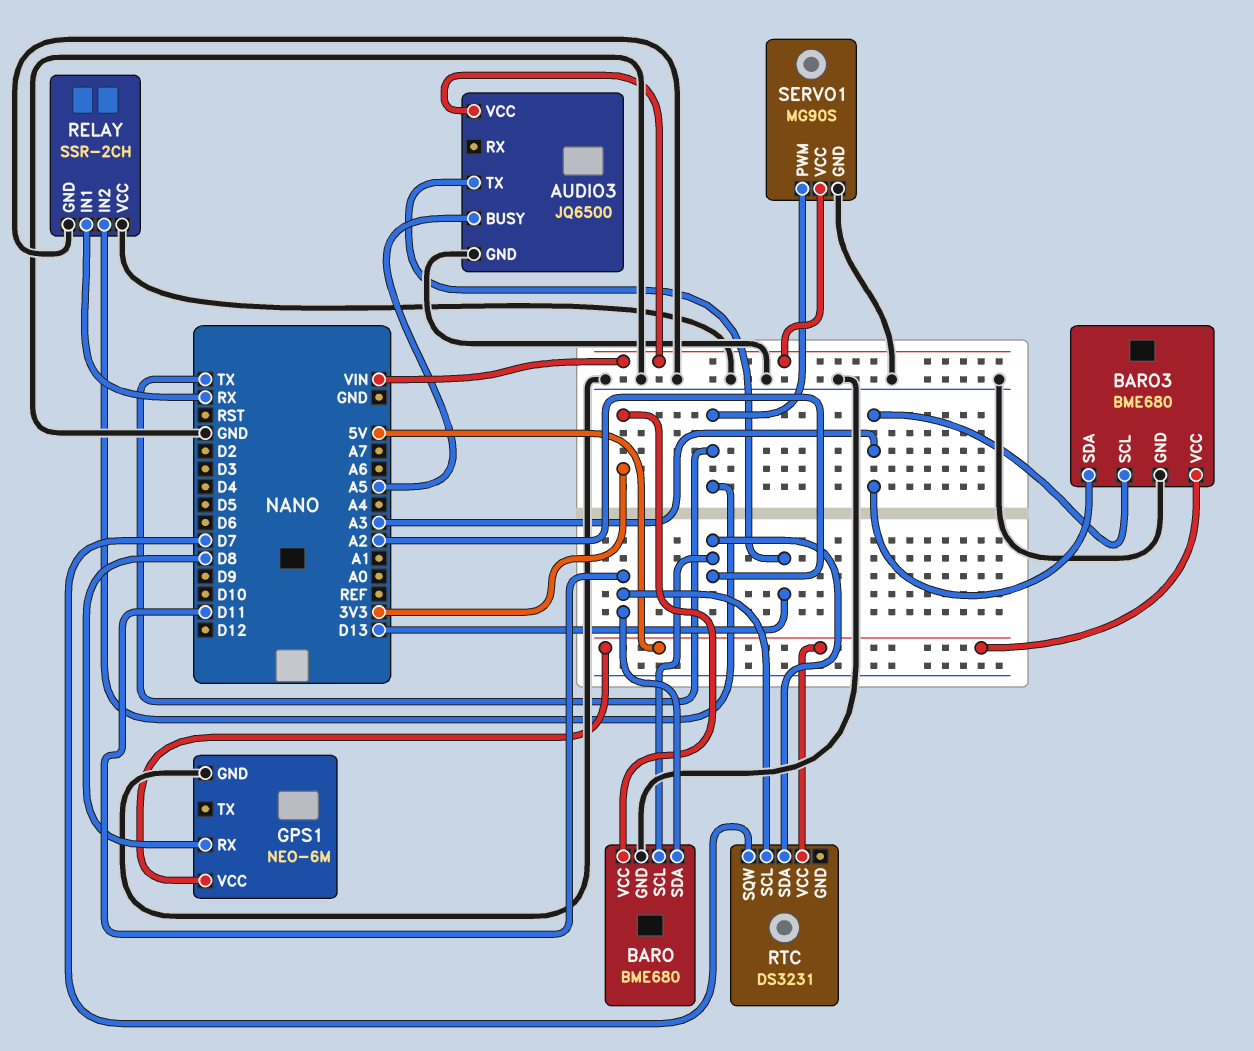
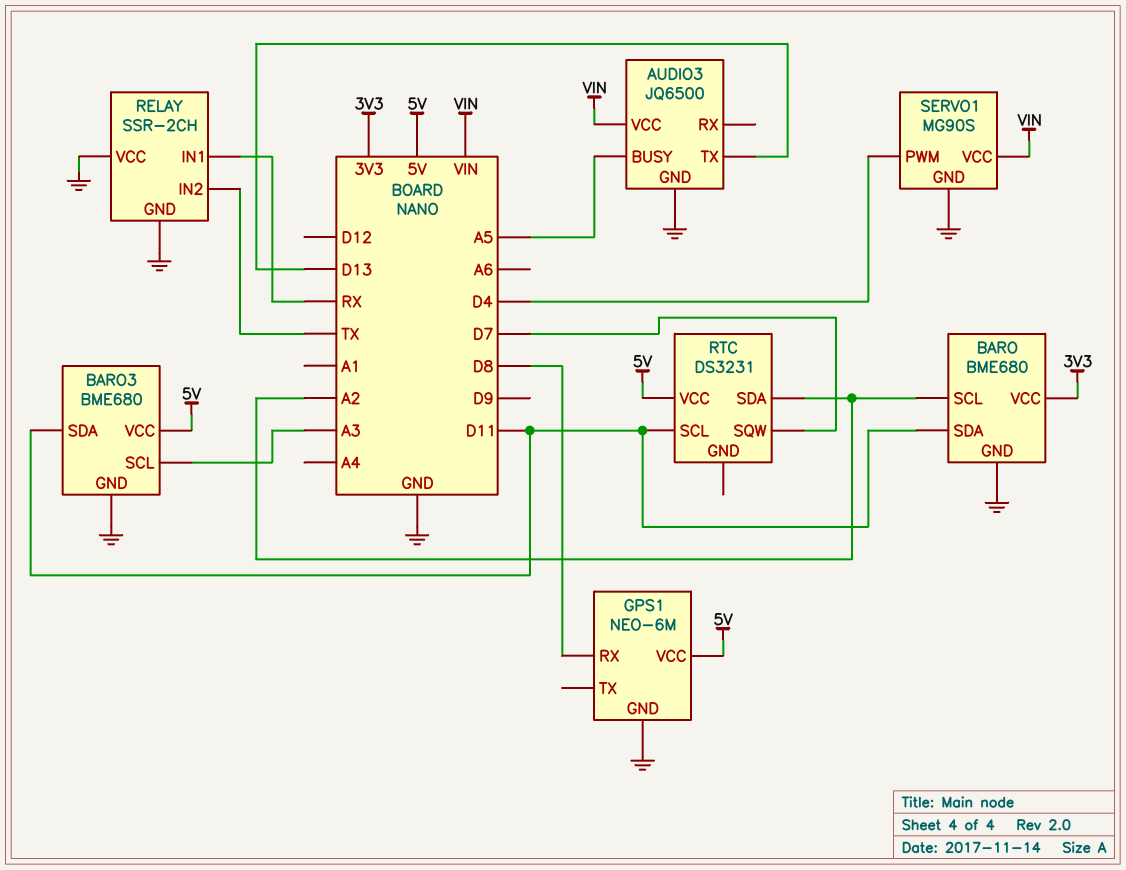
BARO3 pin SDA: A3 -> D11
SERVO1 pin PWM: TX -> D4

